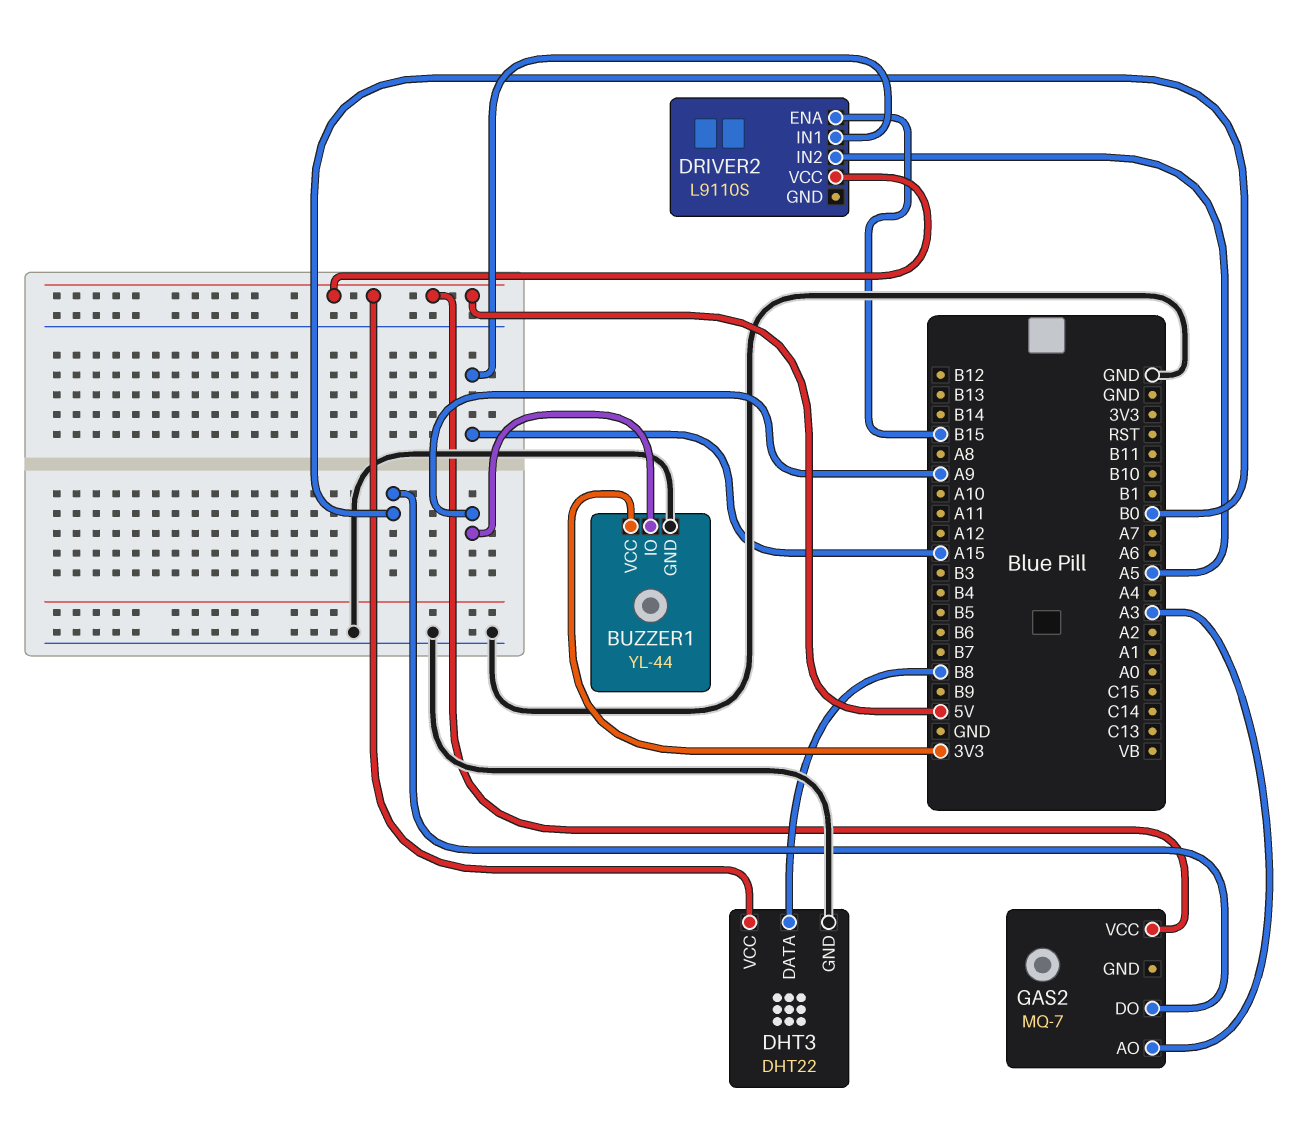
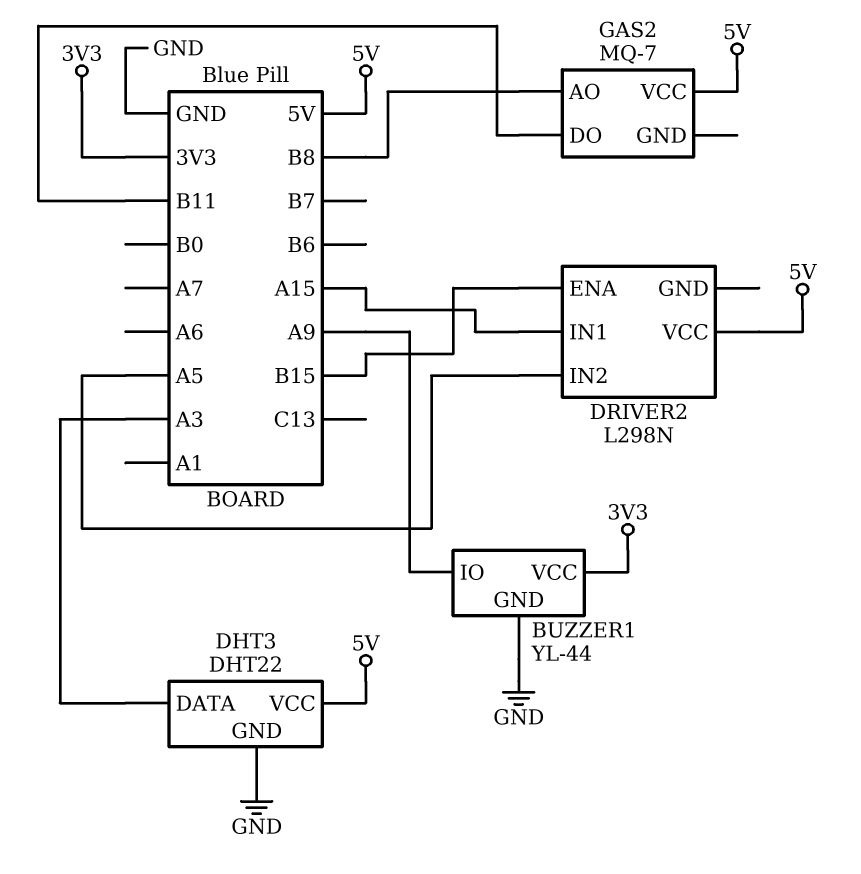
DHT3 pin DATA: B8 -> A3
DRIVER2: L9110S -> L298N
GAS2 pin AO: A3 -> B8
GAS2 pin DO: B0 -> B11

